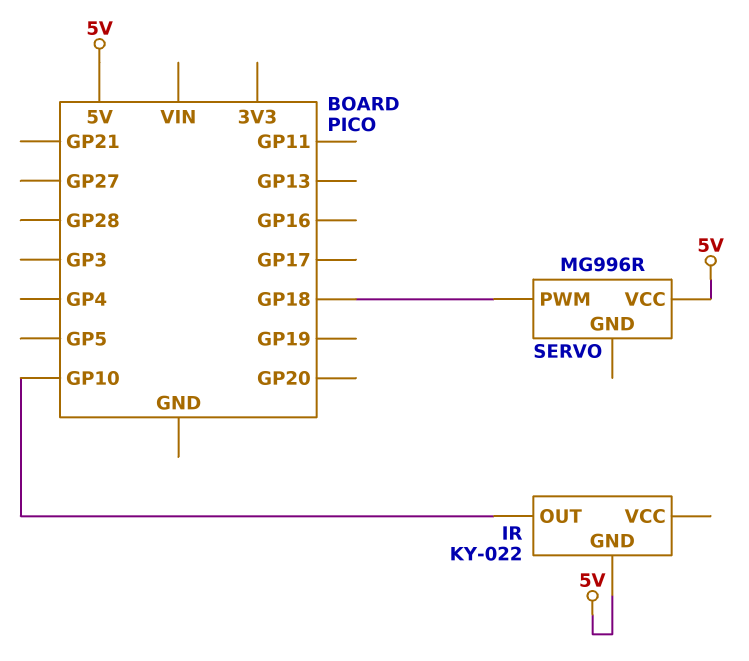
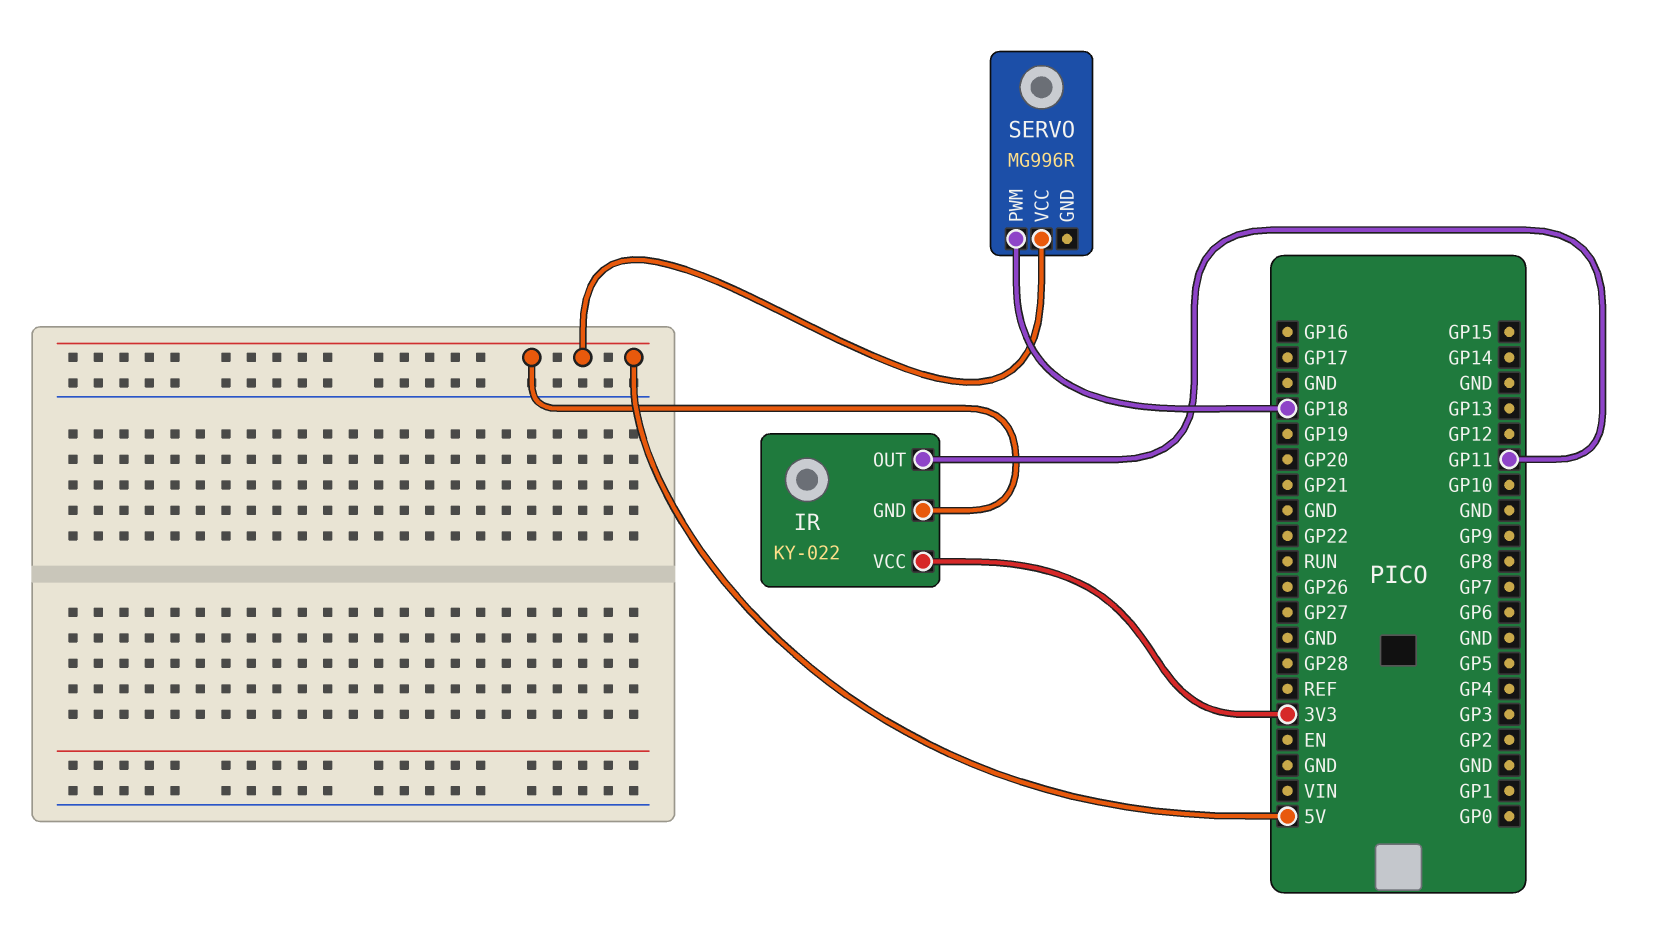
IR pin OUT: GP10 -> GP11
IR pin VCC: none -> 3V3

